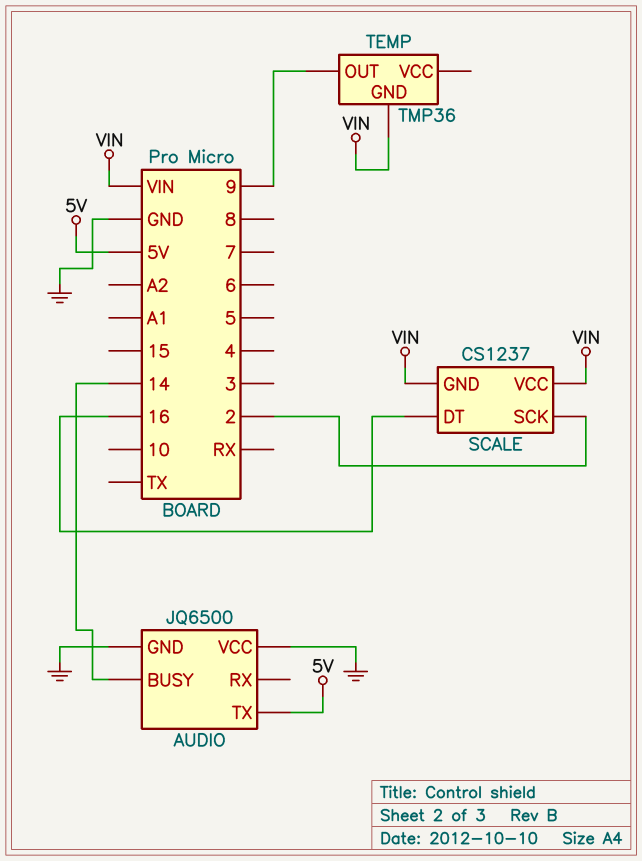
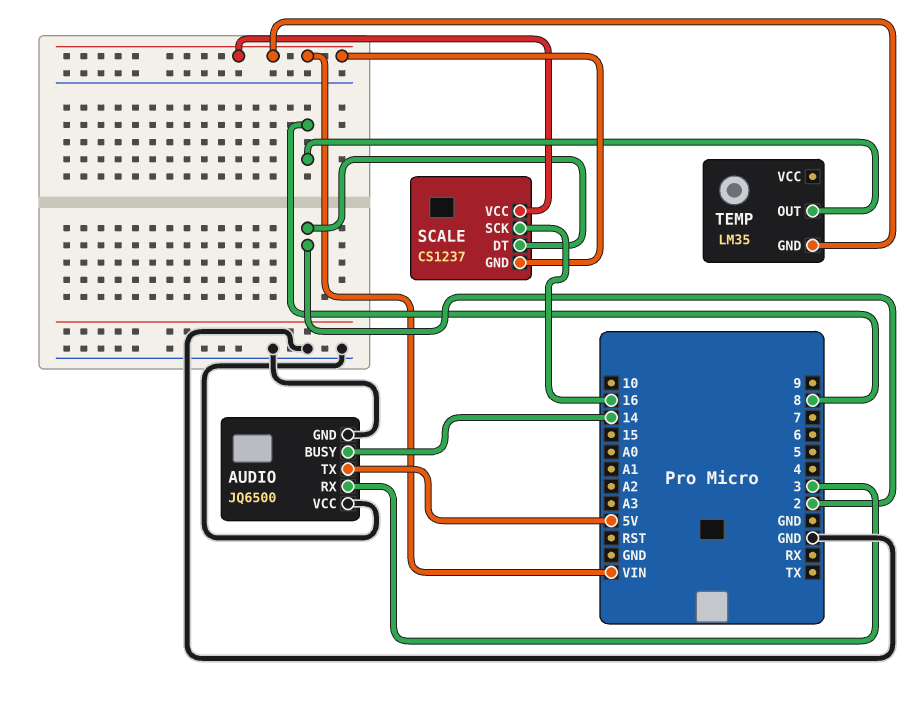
AUDIO pin RX: none -> 3
SCALE pin DT: 16 -> 2
SCALE pin SCK: 2 -> 16
TEMP: TMP36 -> LM35
TEMP pin OUT: 9 -> 8

